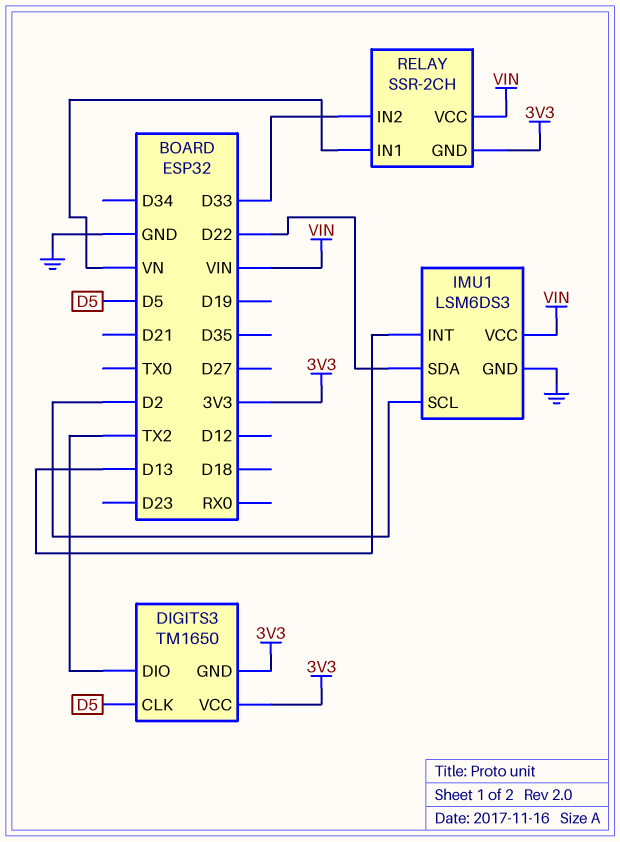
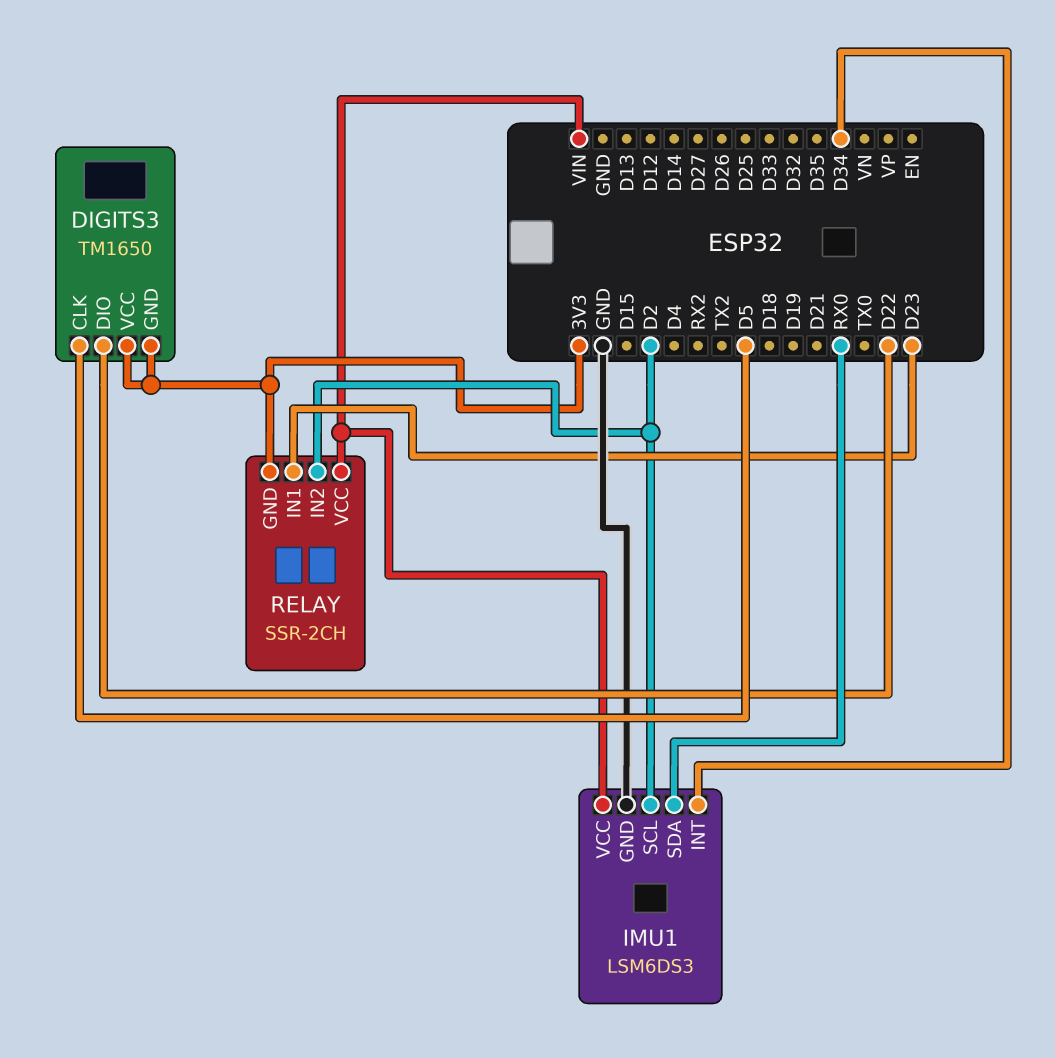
DIGITS3 pin DIO: TX2 -> D22
IMU1 pin INT: D13 -> D34
IMU1 pin SDA: D22 -> RX0
RELAY pin IN1: VN -> D23
RELAY pin IN2: D33 -> D2

